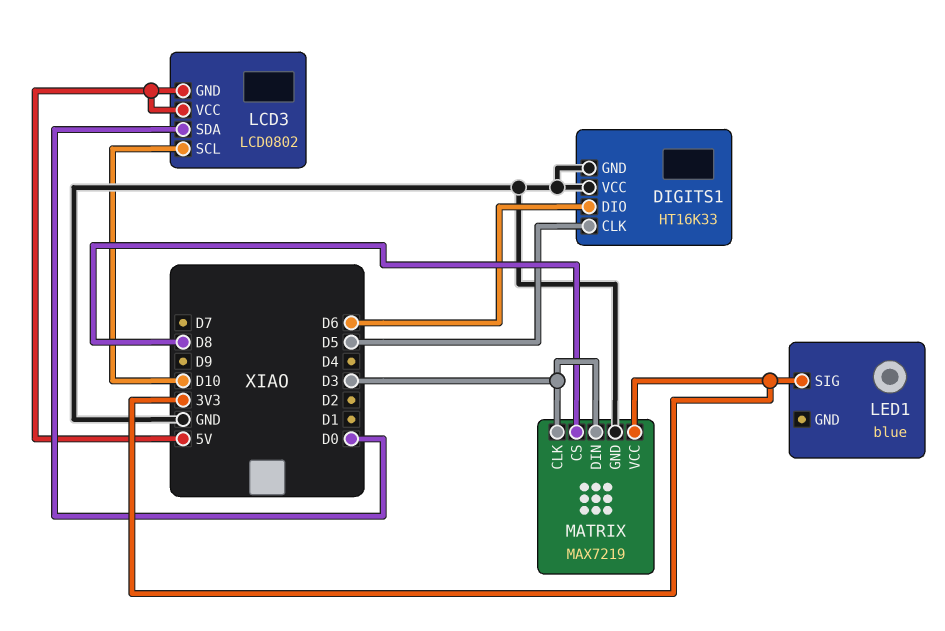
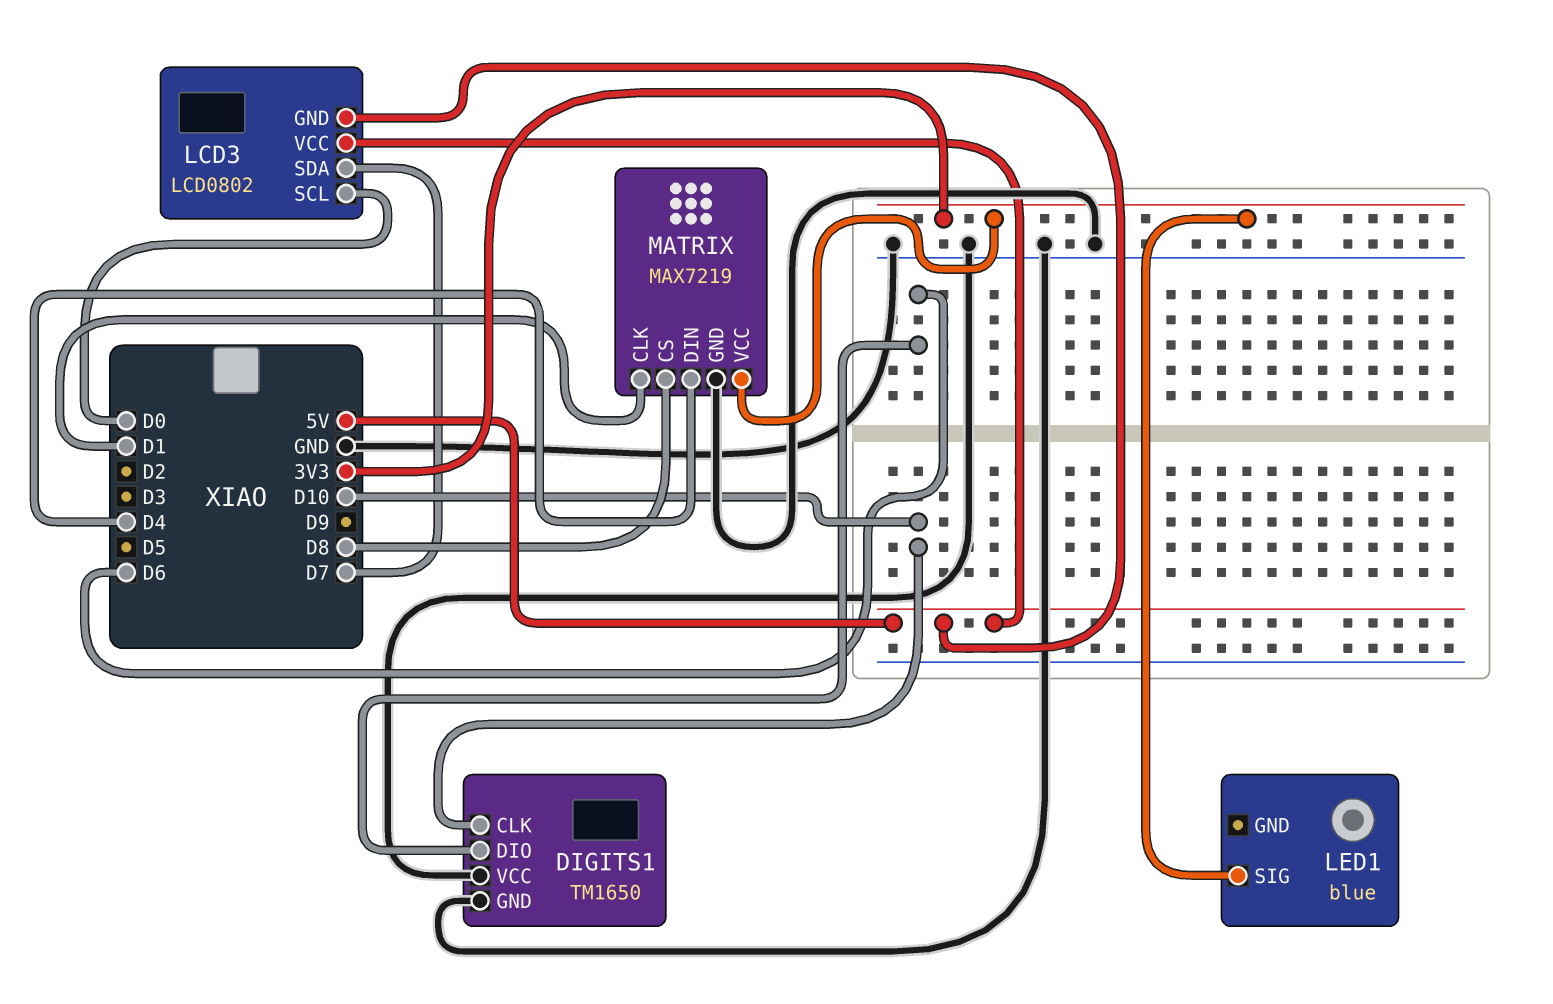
DIGITS1: HT16K33 -> TM1650
DIGITS1 pin CLK: D5 -> D10
LCD3 pin SCL: D10 -> D0
LCD3 pin SDA: D0 -> D7
MATRIX pin CLK: D3 -> D1
MATRIX pin DIN: D3 -> D4

